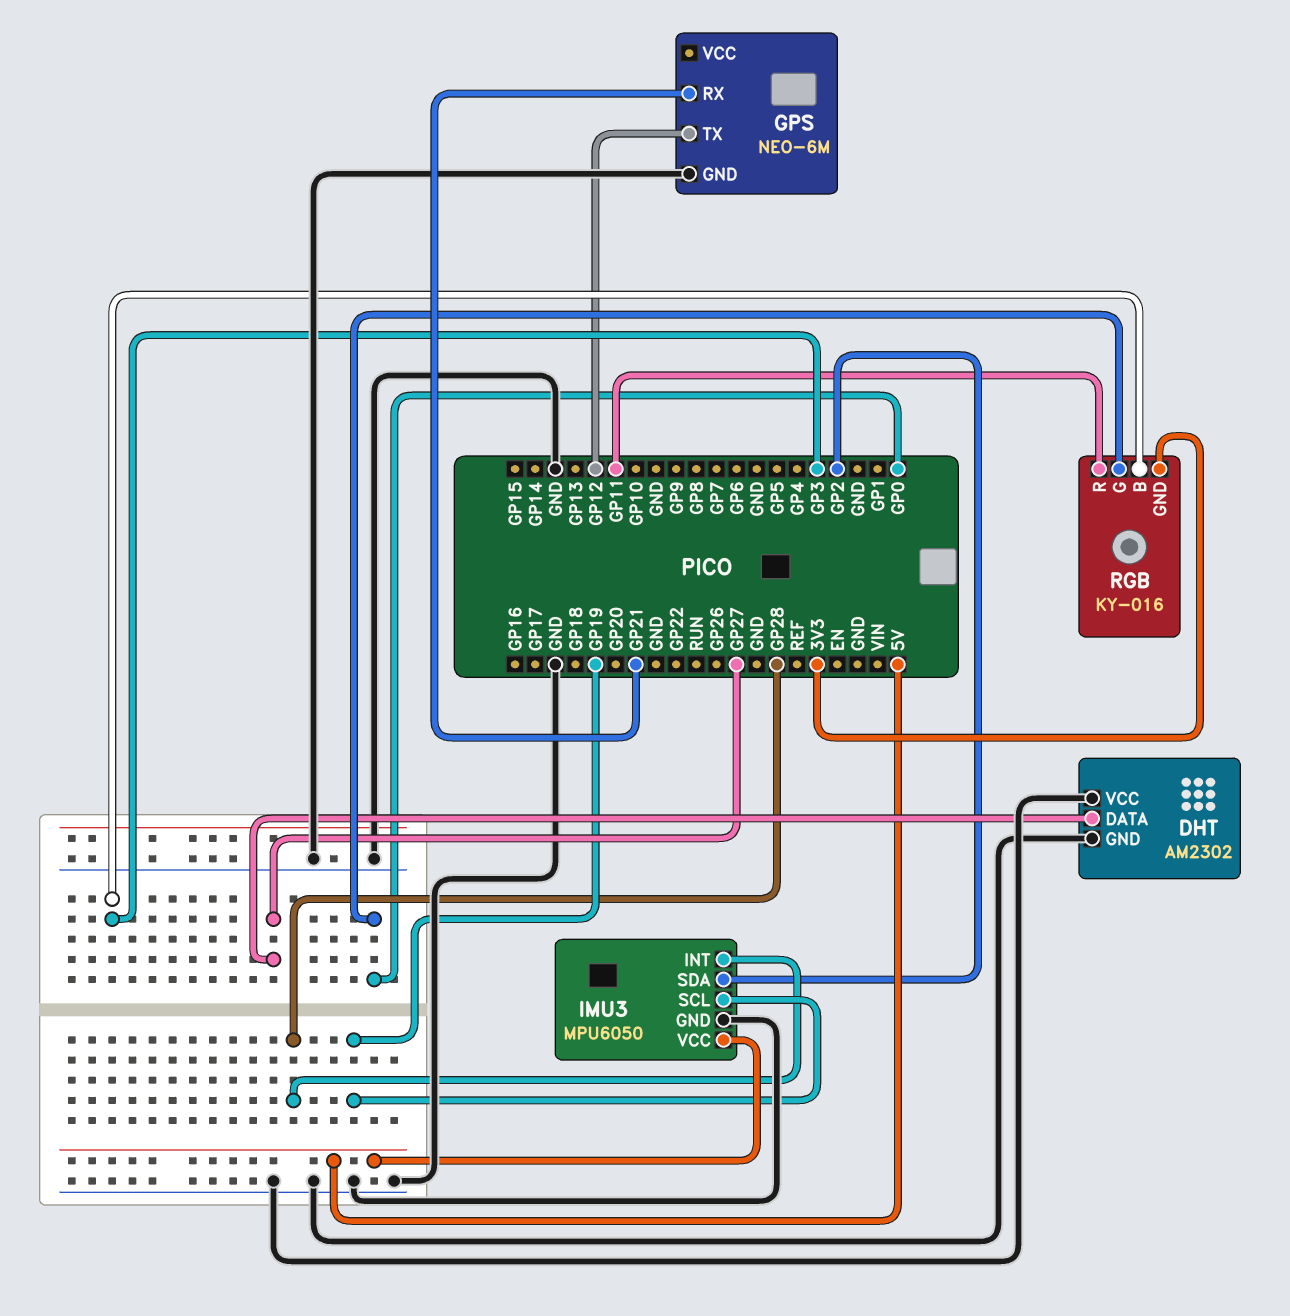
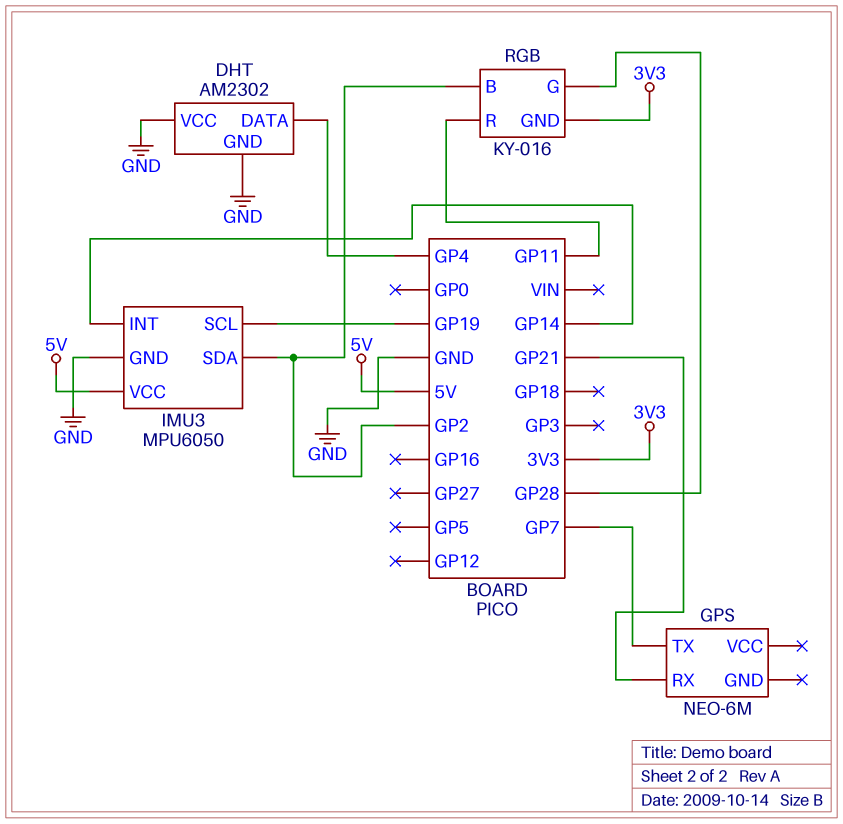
DHT pin DATA: GP27 -> GP4
GPS pin GND: GND -> none
GPS pin TX: GP12 -> GP7
IMU3 pin INT: GP28 -> GP14
RGB pin B: GP3 -> GP2
RGB pin G: GP0 -> GP28

